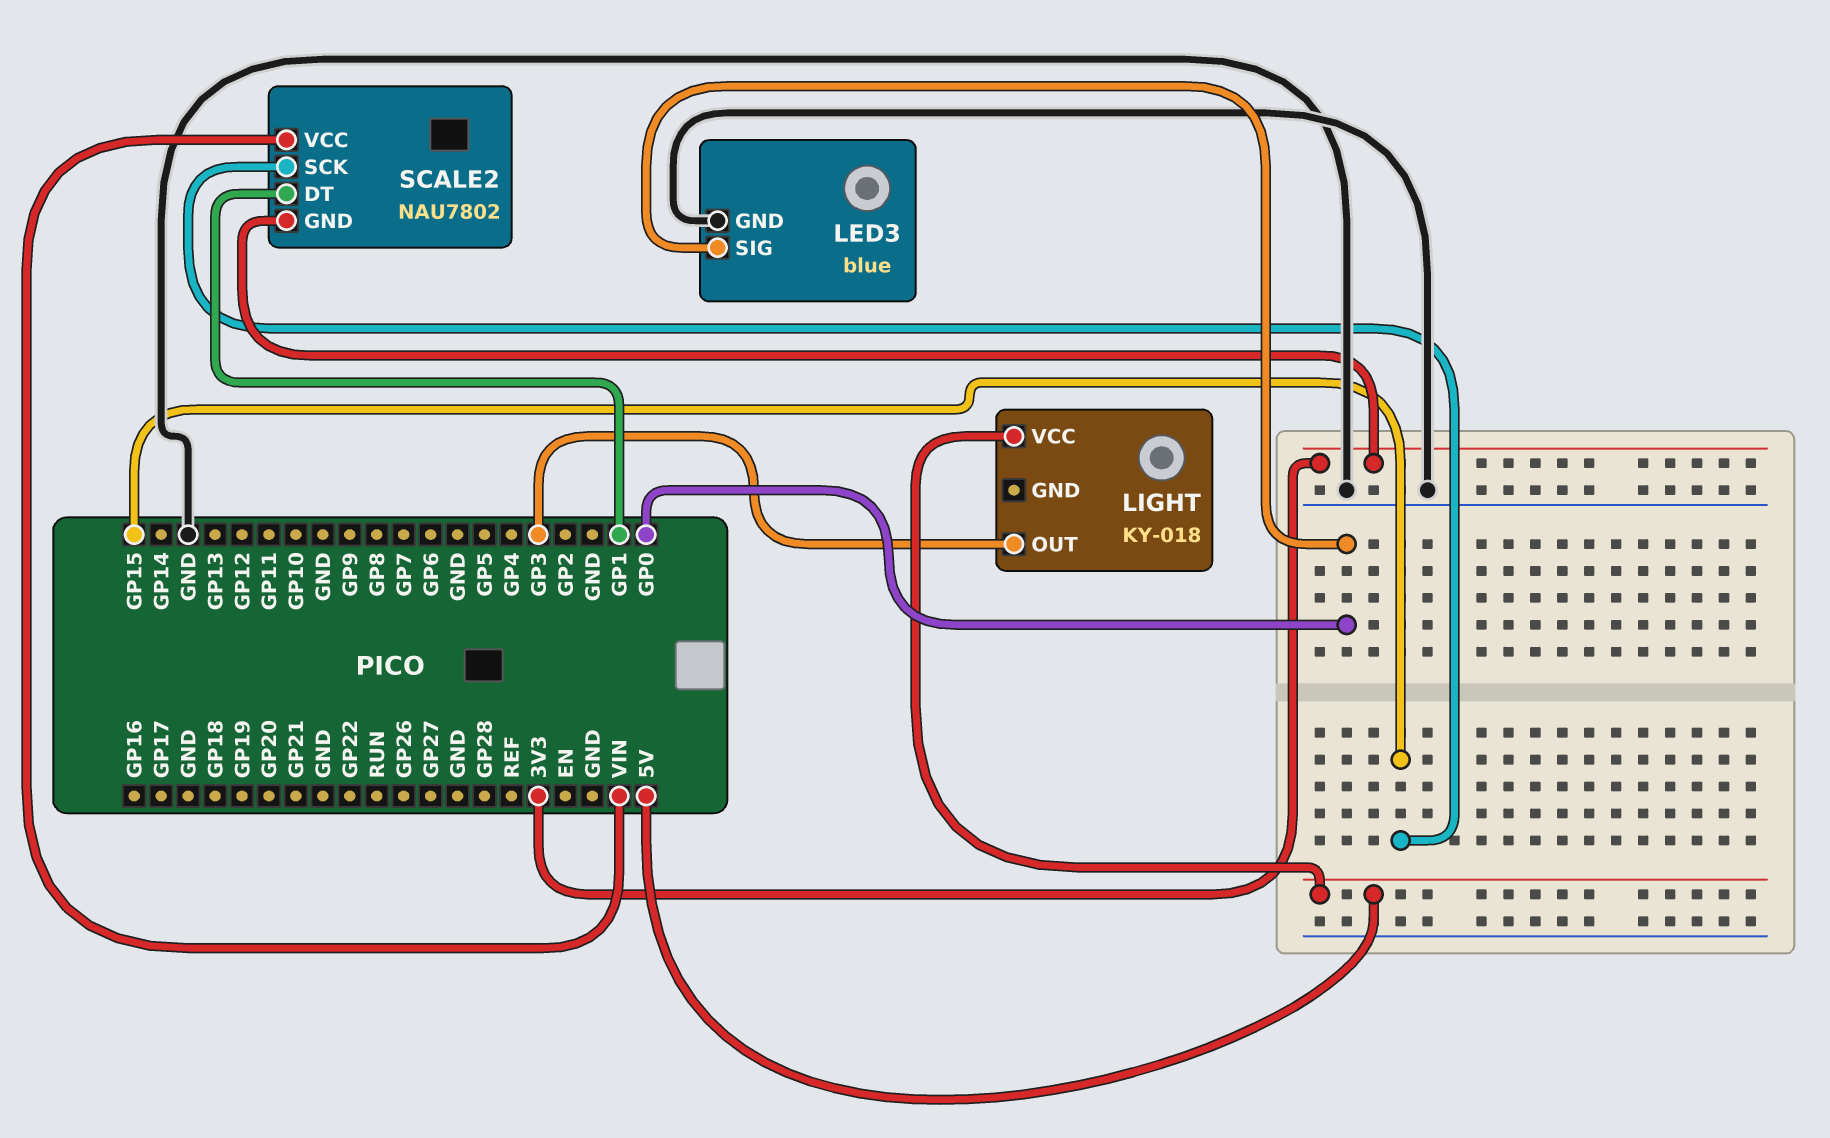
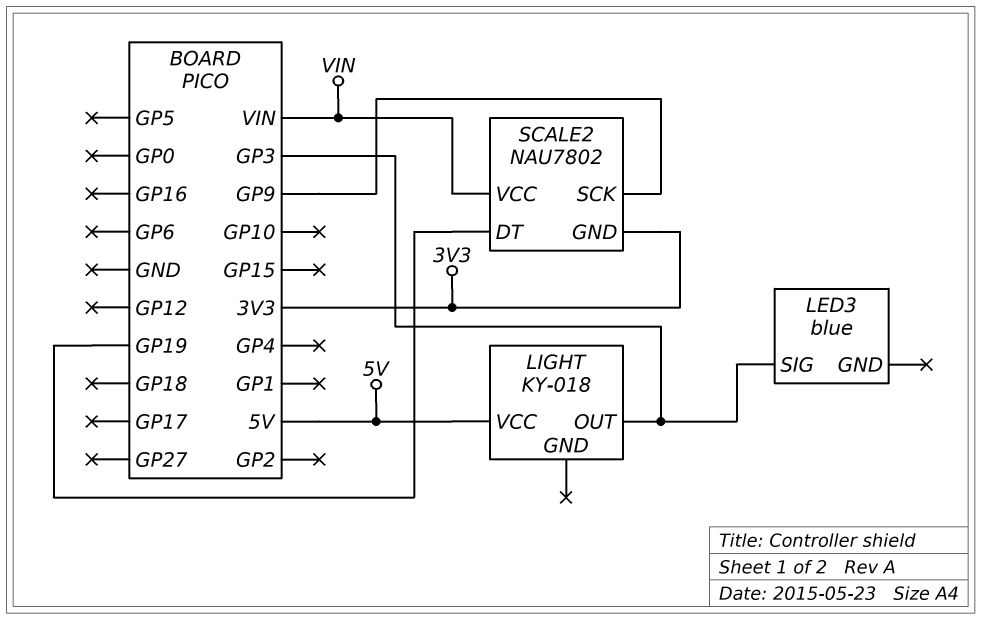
LED3 pin GND: GND -> none
LED3 pin SIG: GP0 -> GP3
SCALE2 pin DT: GP1 -> GP19
SCALE2 pin SCK: GP15 -> GP9

